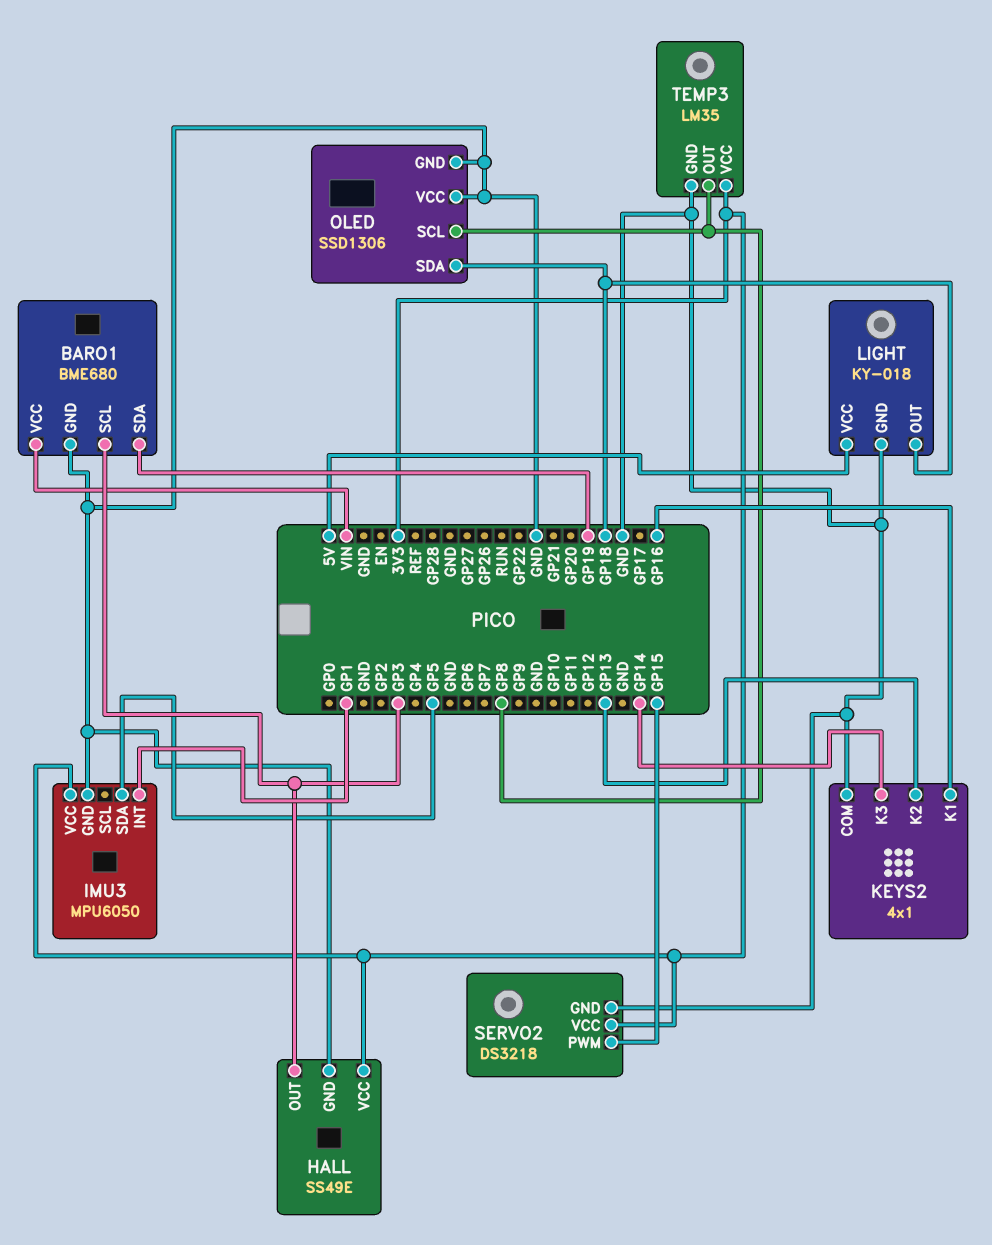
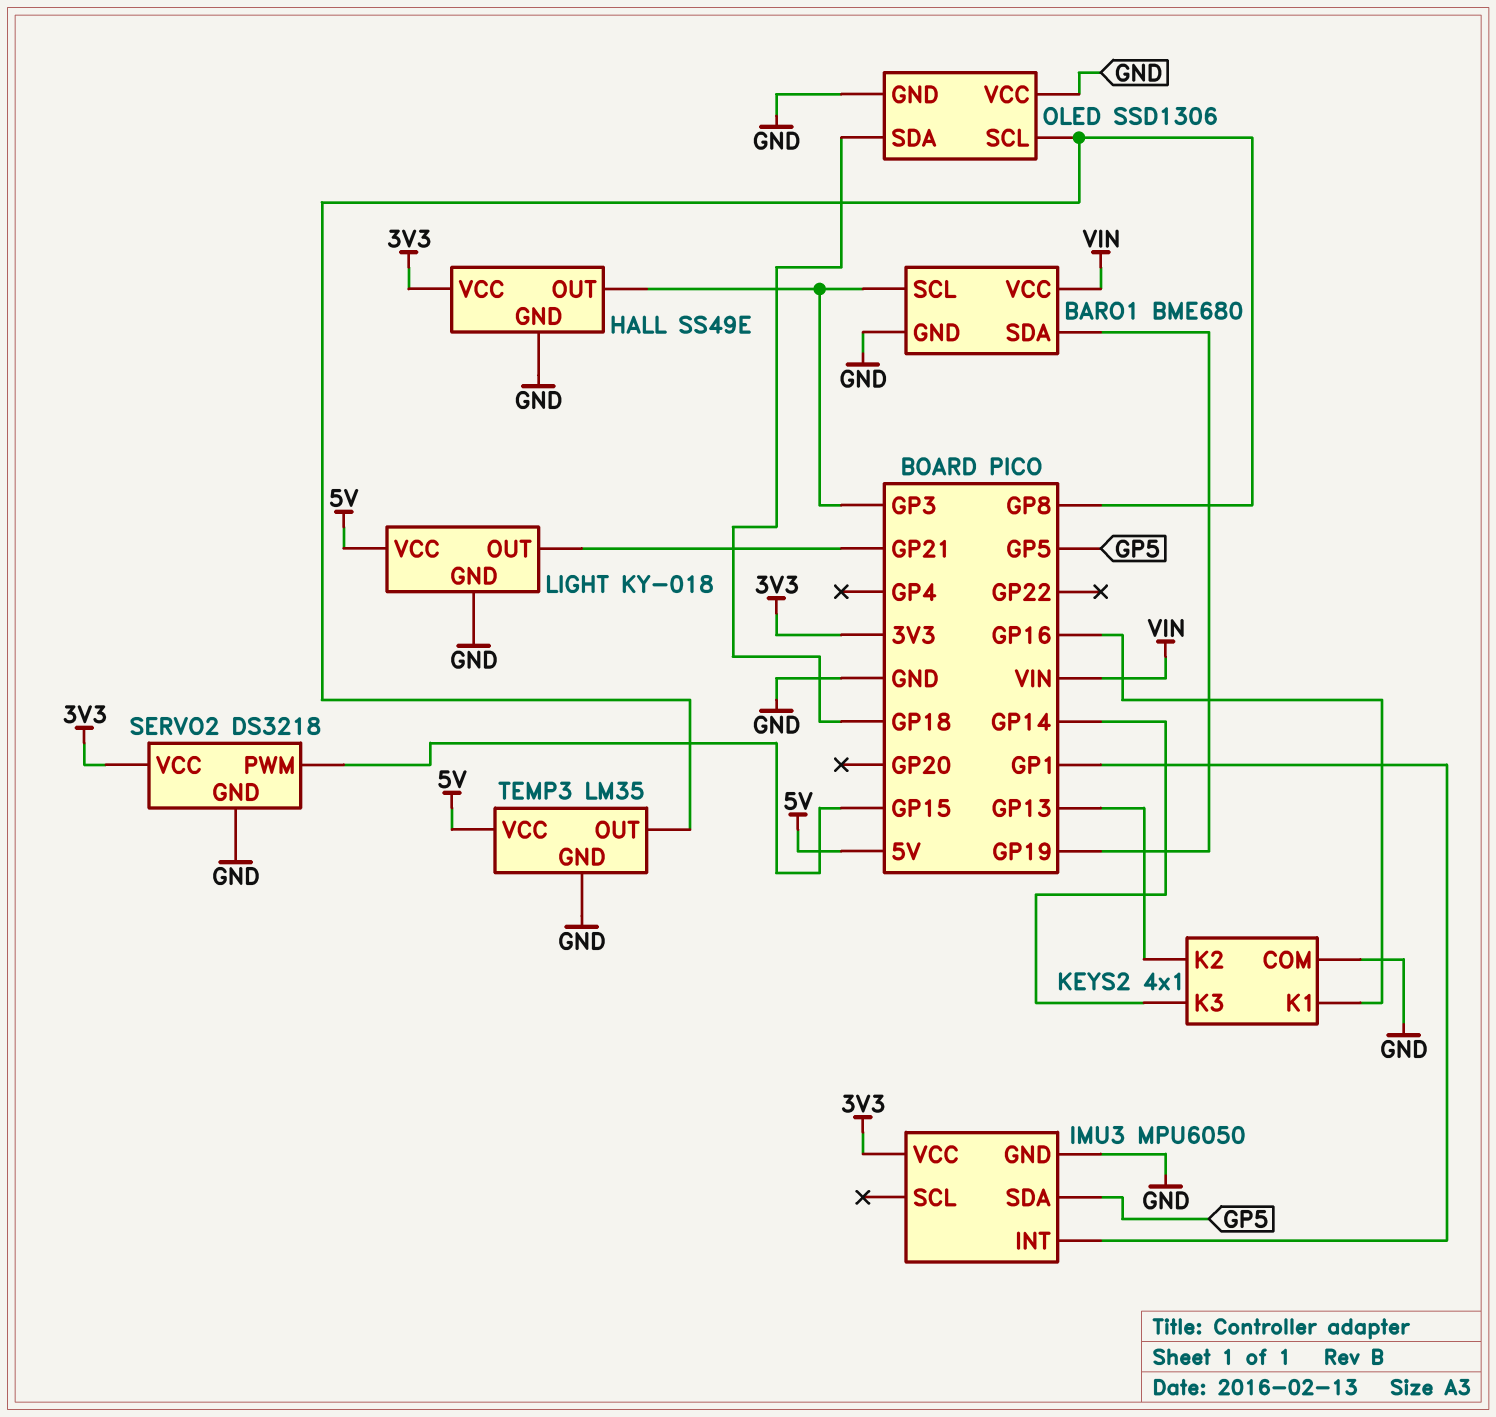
LIGHT pin OUT: GP18 -> GP21
TEMP3 pin VCC: 3V3 -> 5V

